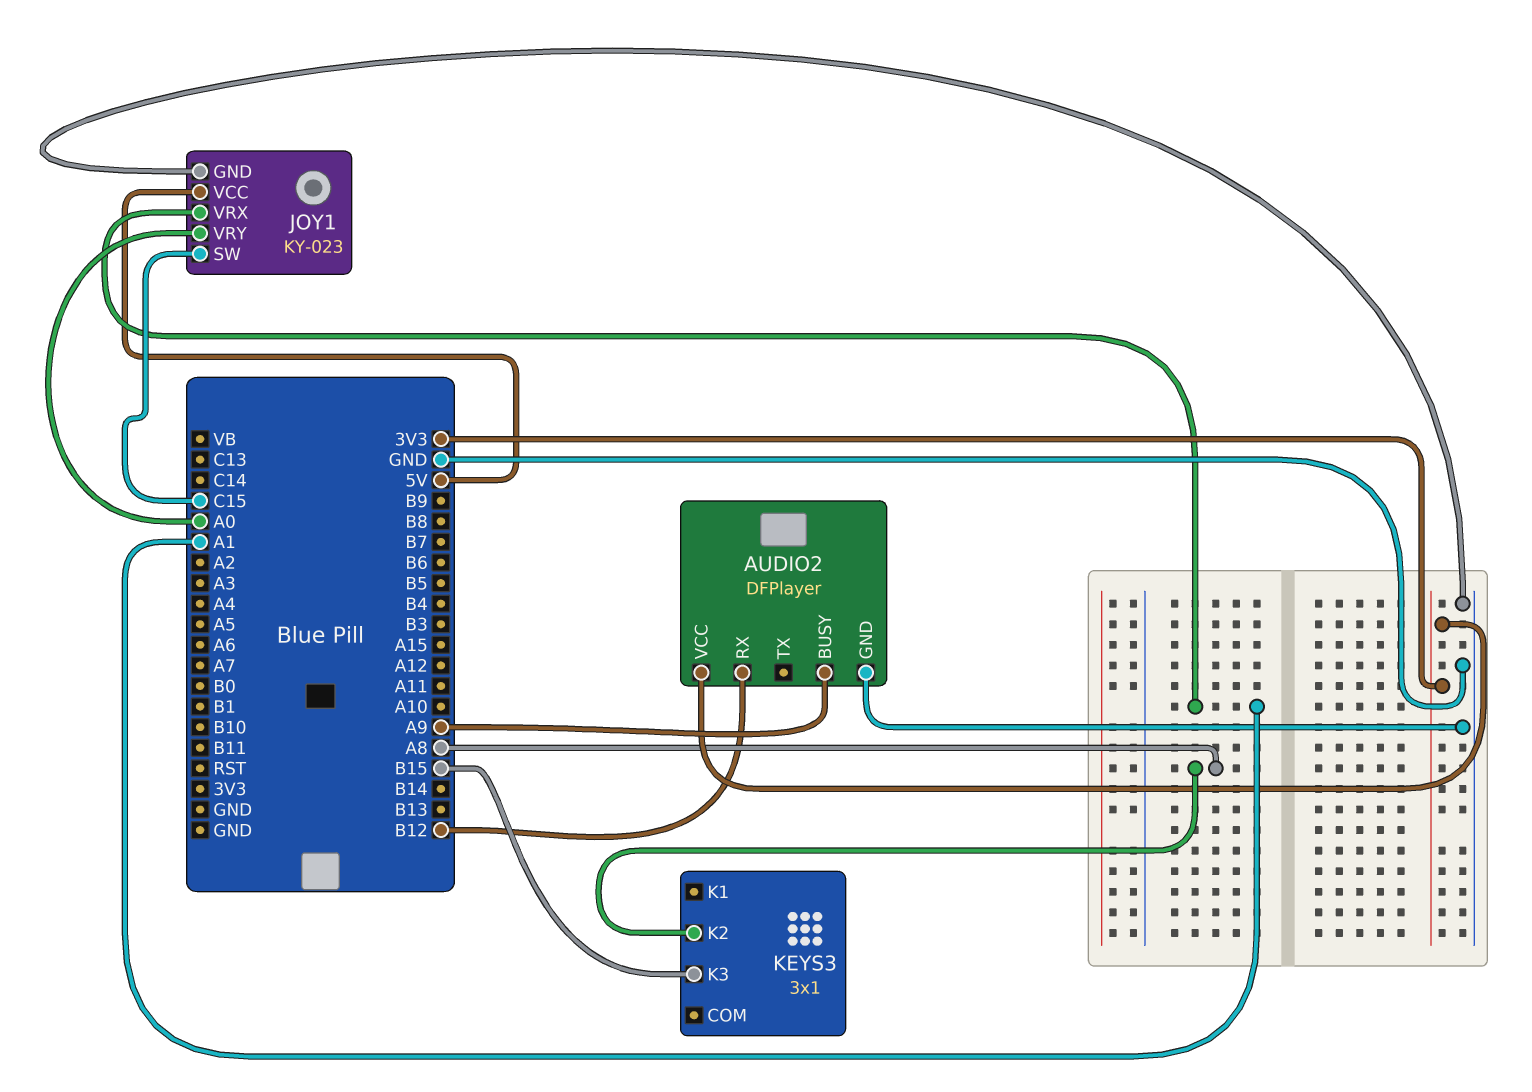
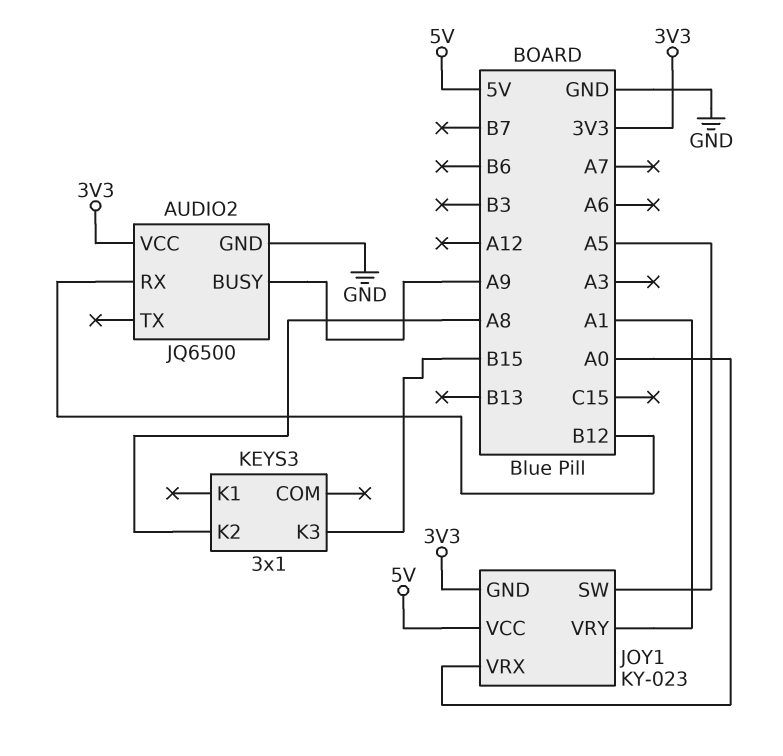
AUDIO2: DFPlayer -> JQ6500
JOY1 pin GND: GND -> 3V3
JOY1 pin SW: C15 -> A5
JOY1 pin VRX: A1 -> A0
JOY1 pin VRY: A0 -> A1

